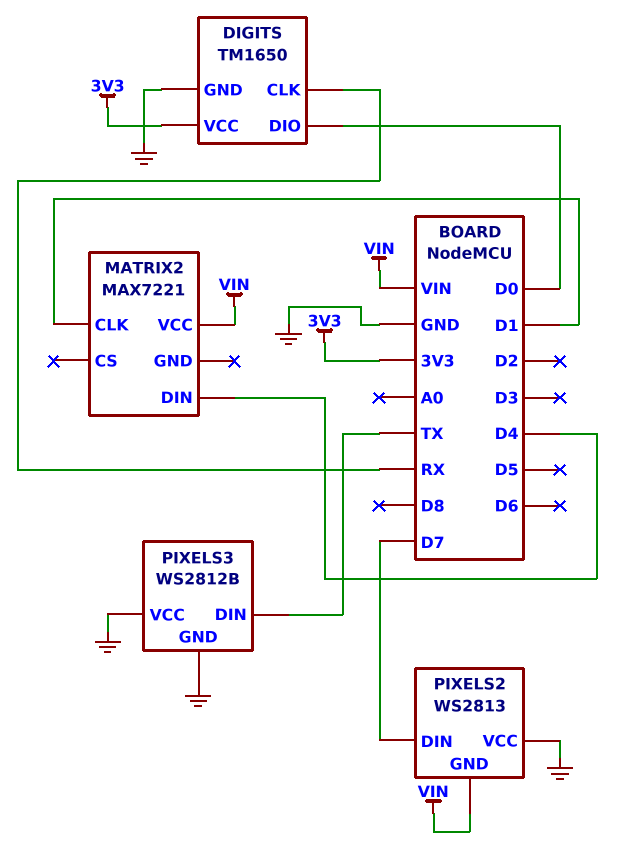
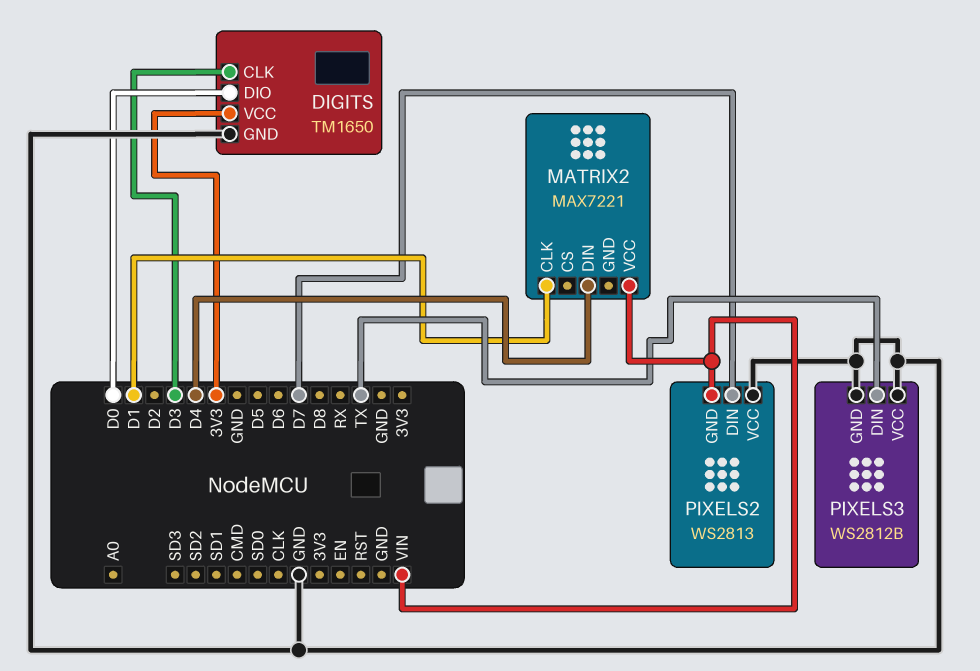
DIGITS pin CLK: RX -> D3

